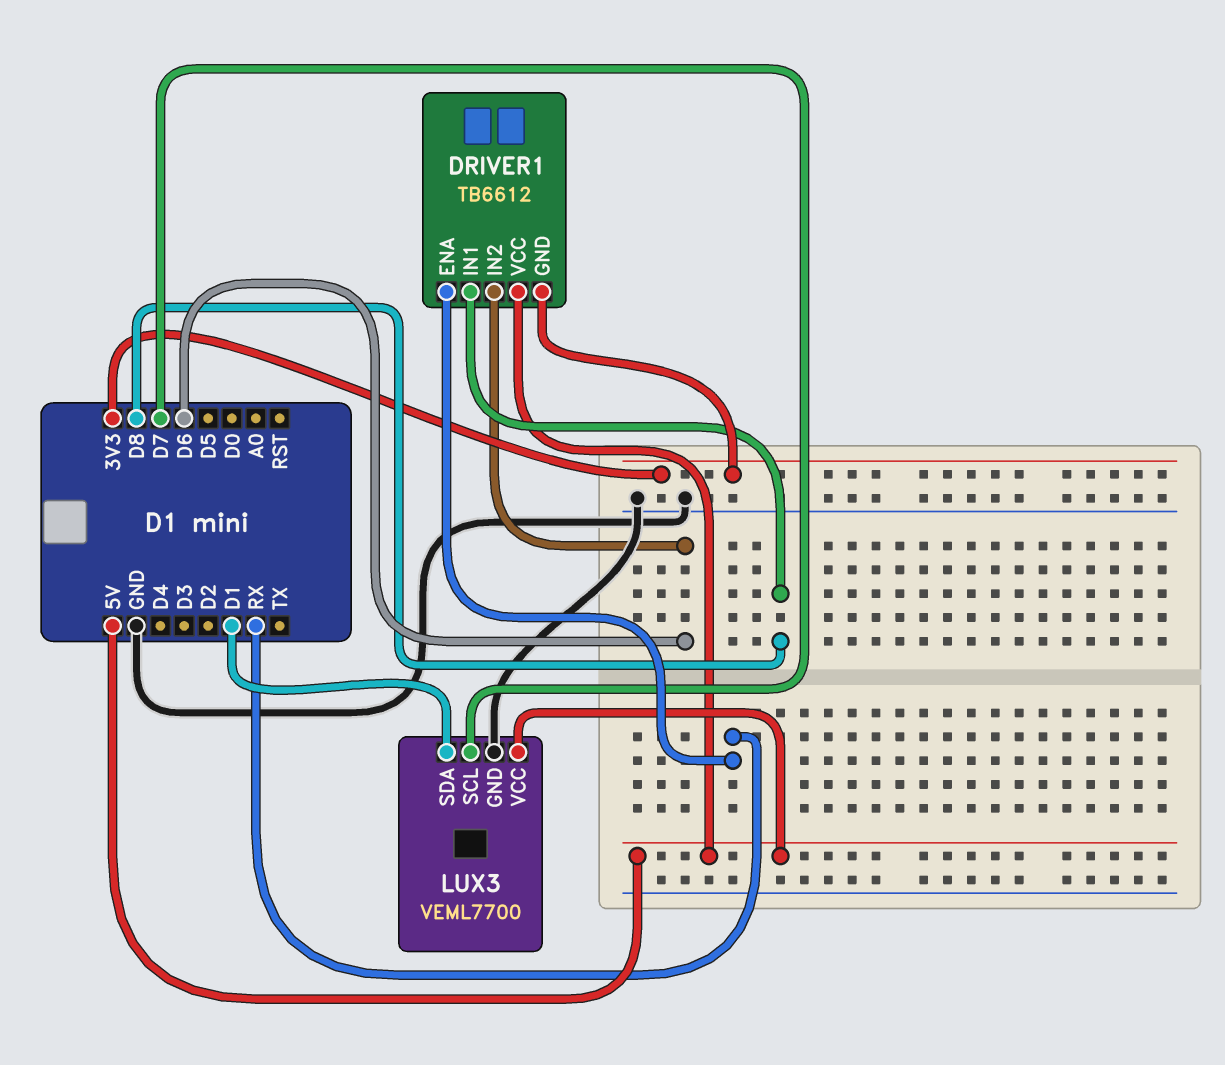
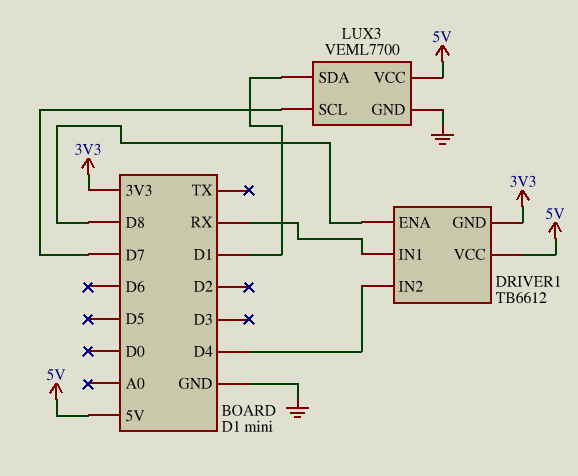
DRIVER1 pin ENA: RX -> D8
DRIVER1 pin IN1: D8 -> RX
DRIVER1 pin IN2: D6 -> D4

